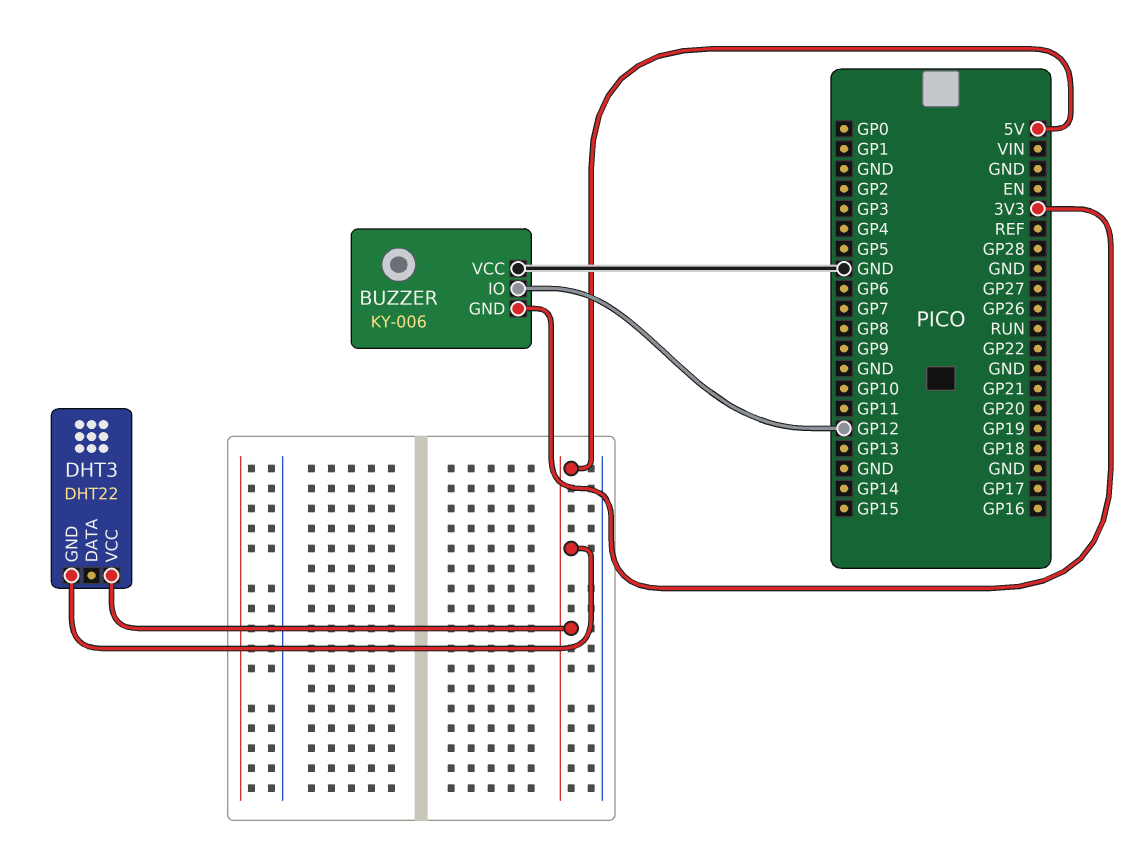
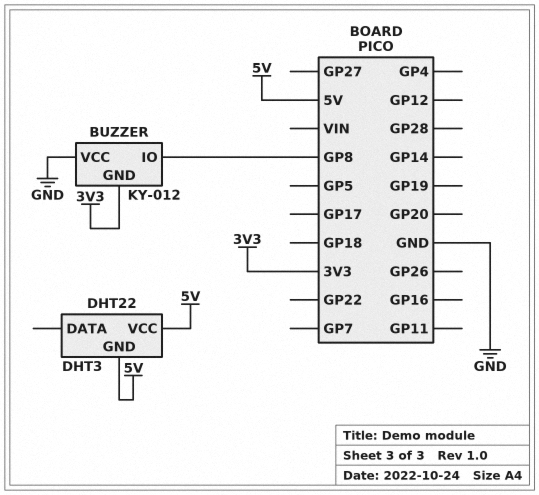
BUZZER: KY-006 -> KY-012
BUZZER pin IO: GP12 -> GP8

